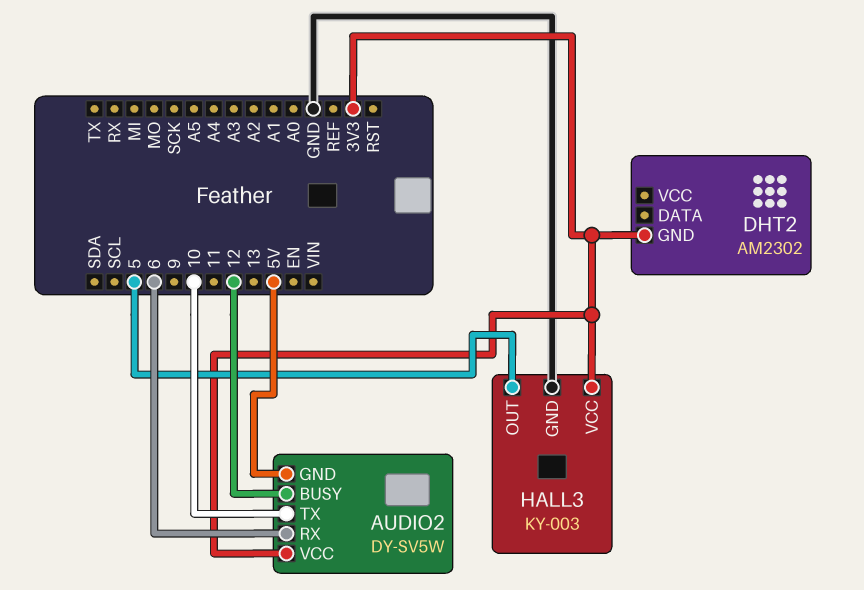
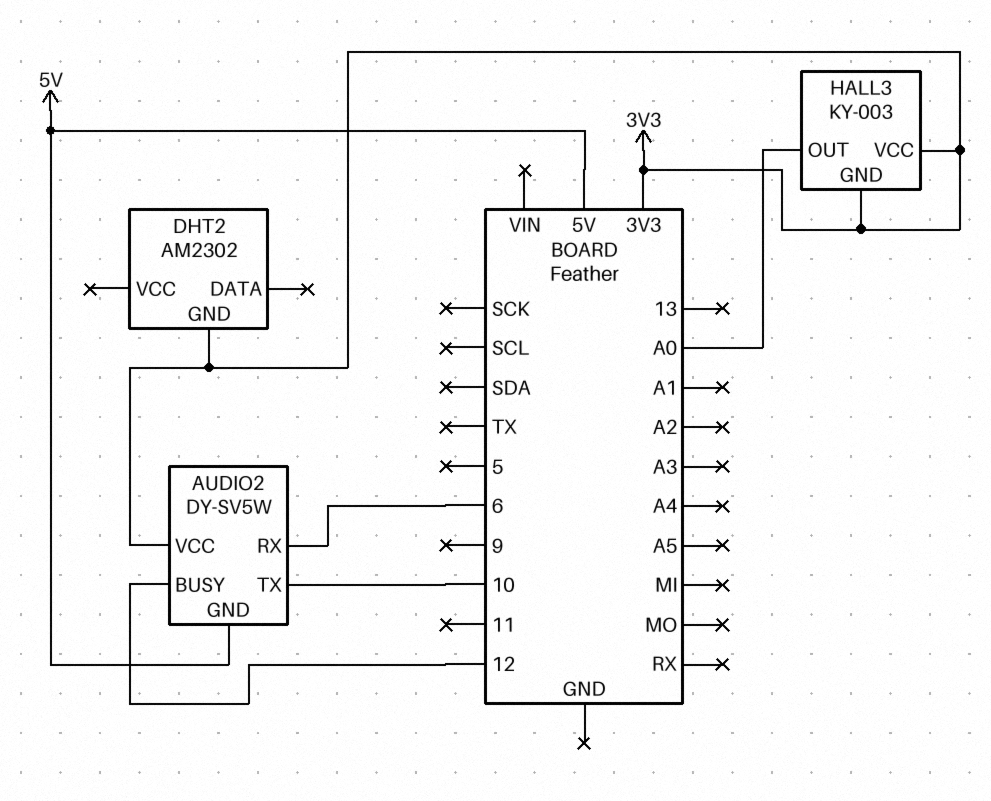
HALL3 pin GND: GND -> 3V3
HALL3 pin OUT: 5 -> A0

